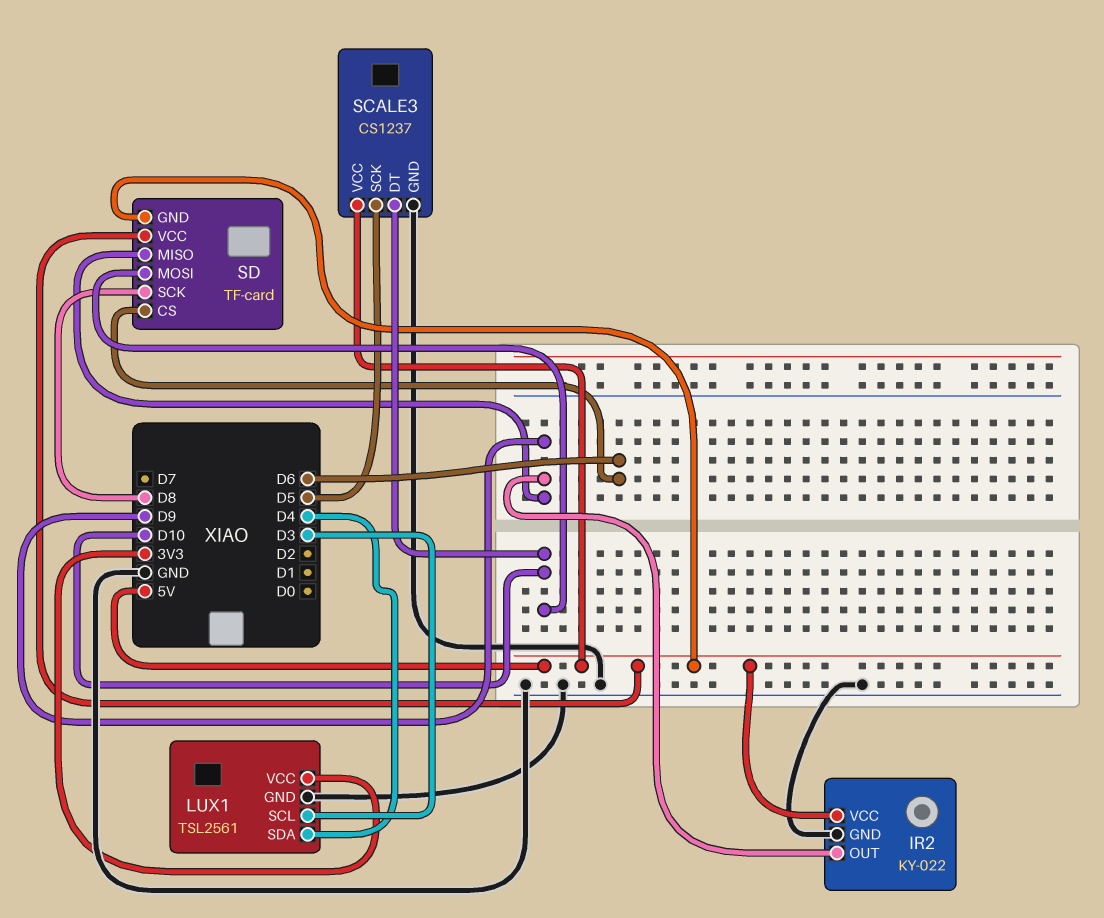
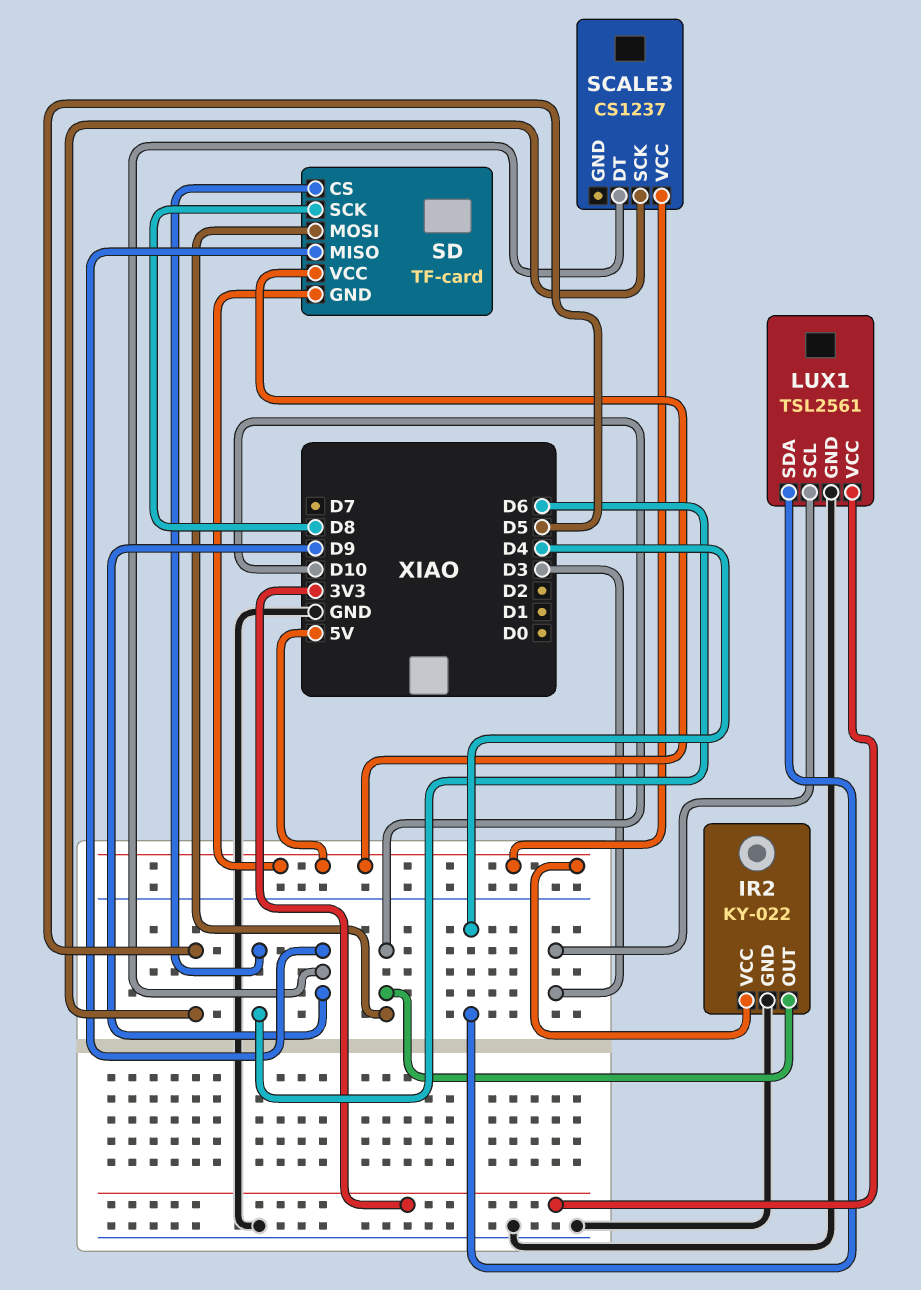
IR2 pin OUT: D9 -> D10
SCALE3 pin DT: D10 -> D9
SCALE3 pin GND: GND -> none

